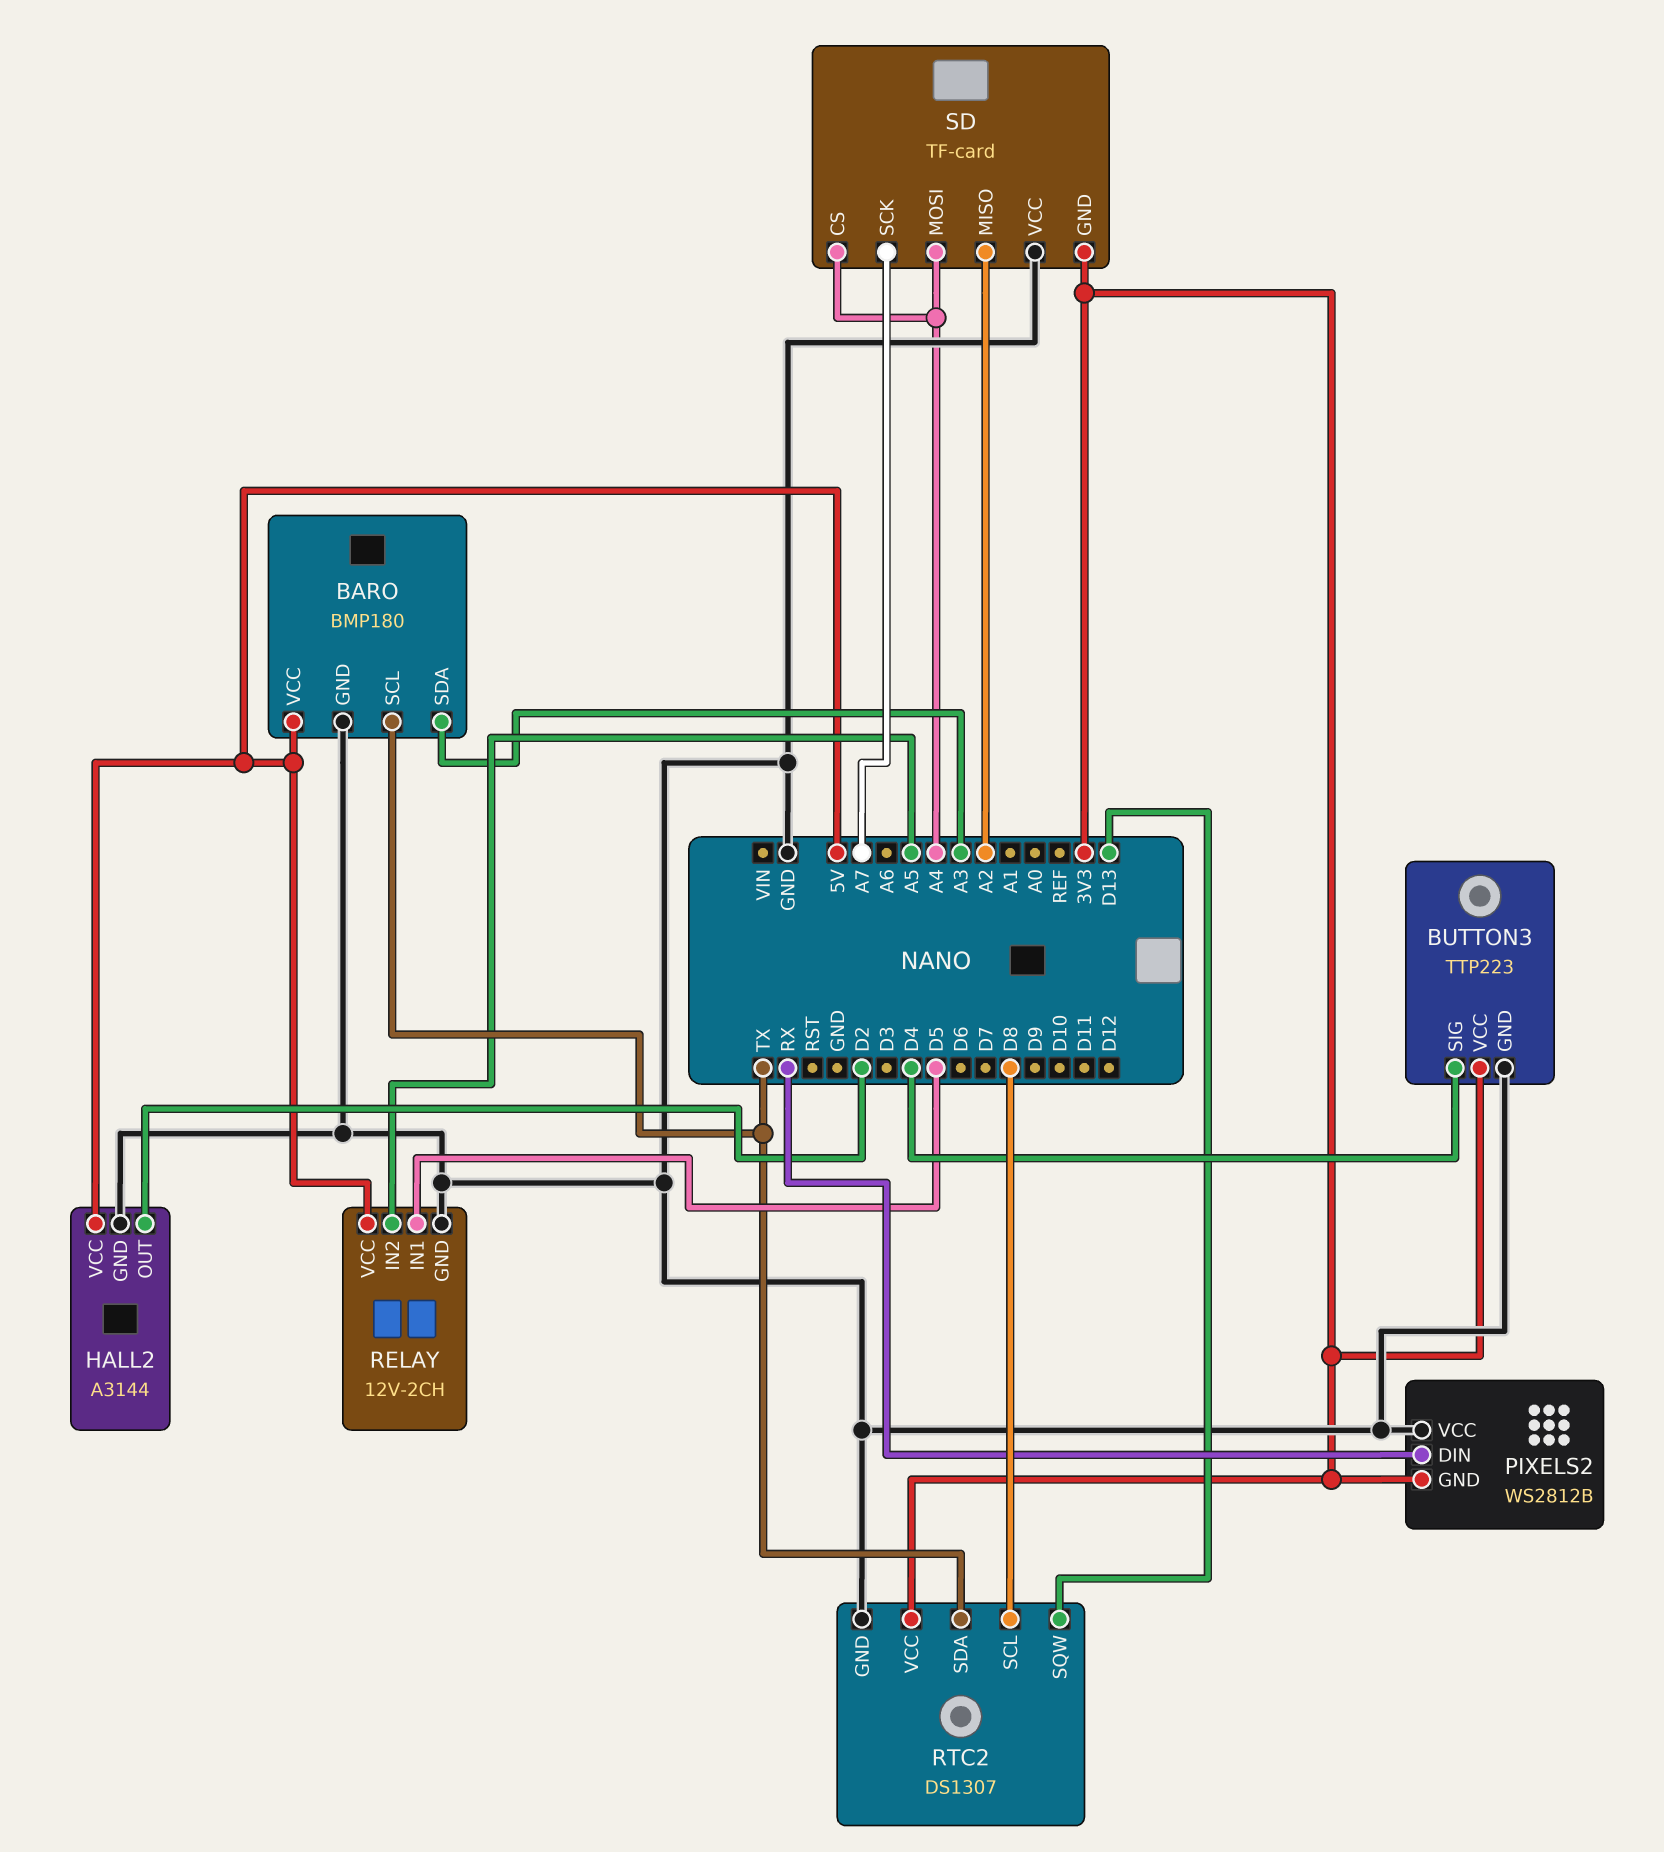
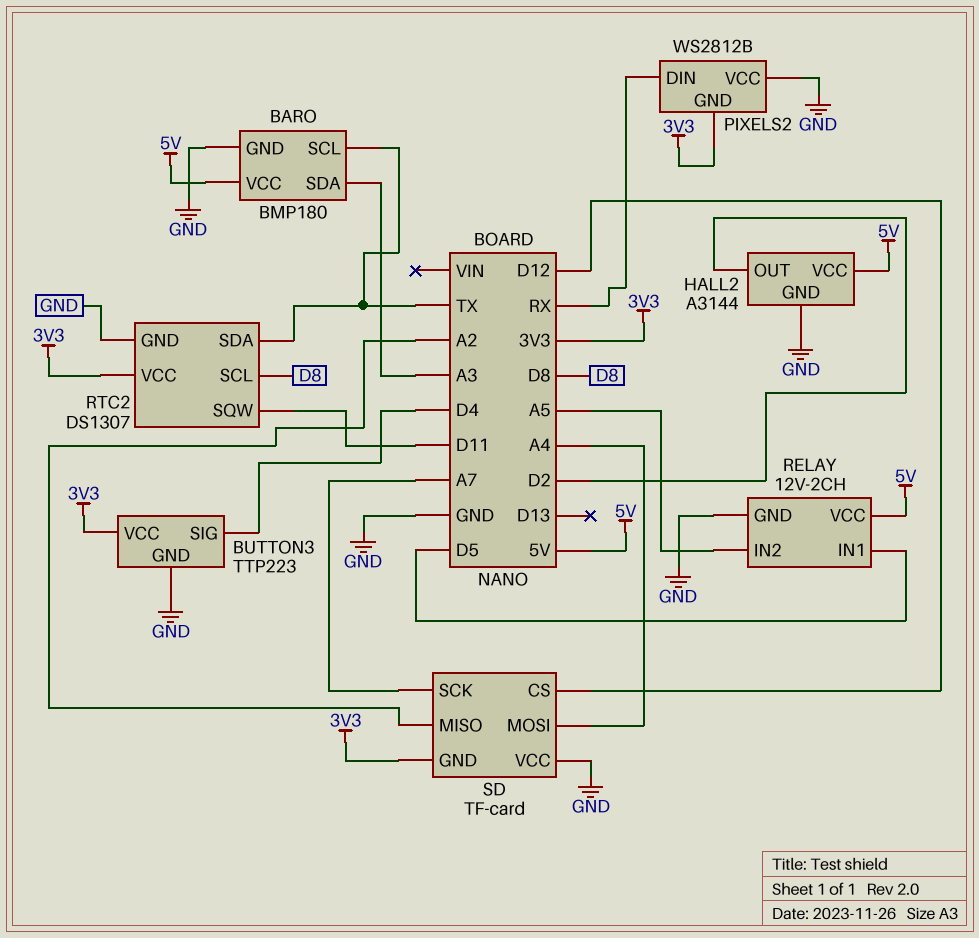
RTC2 pin SQW: D13 -> D11
SD pin CS: A4 -> D12

